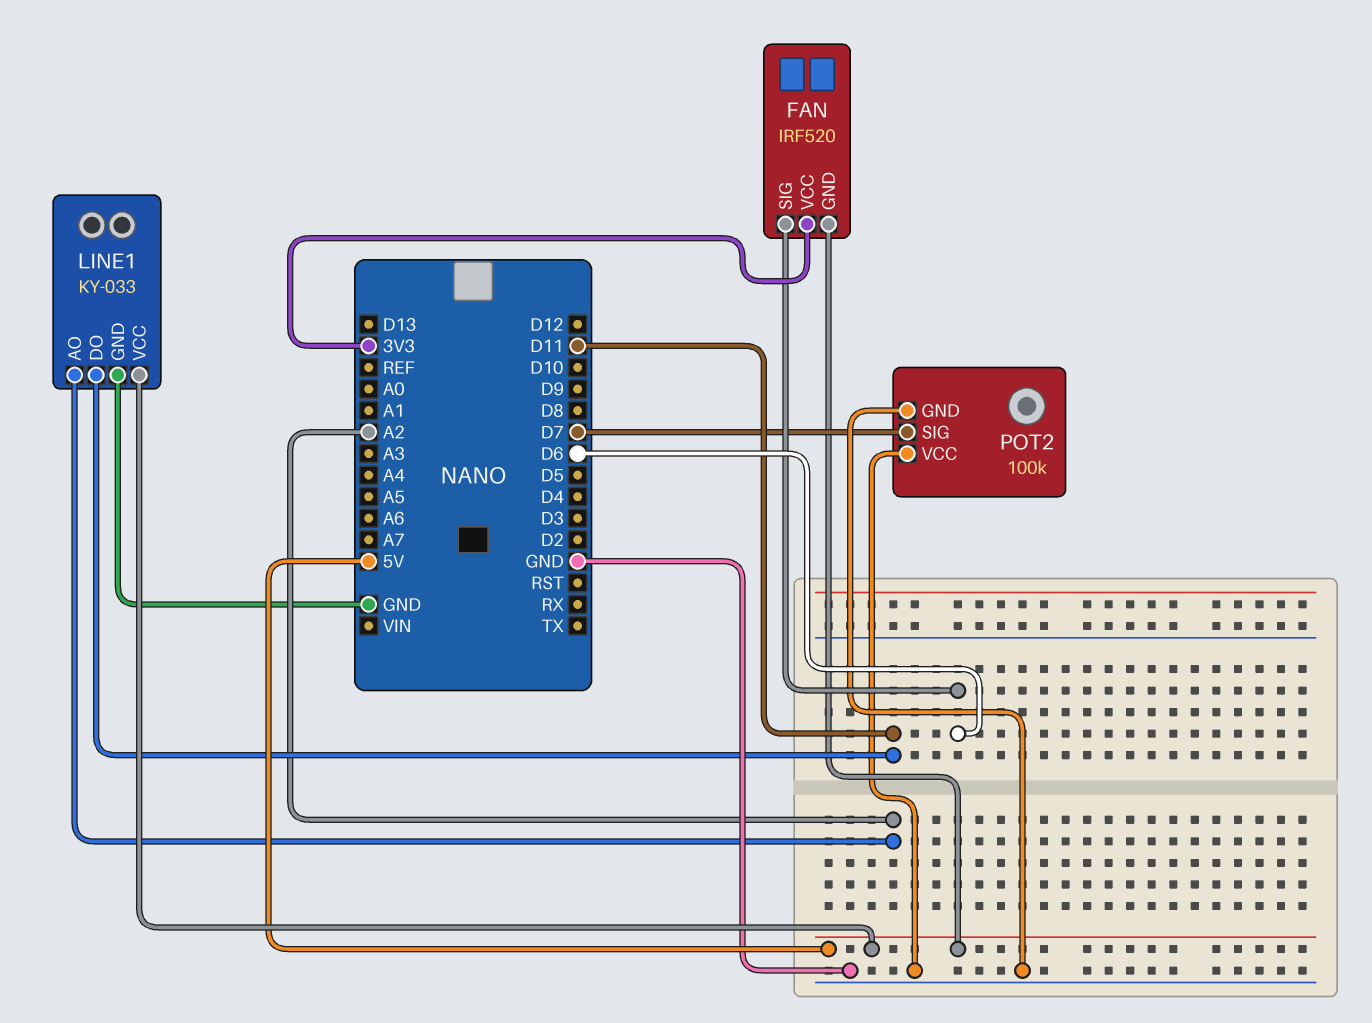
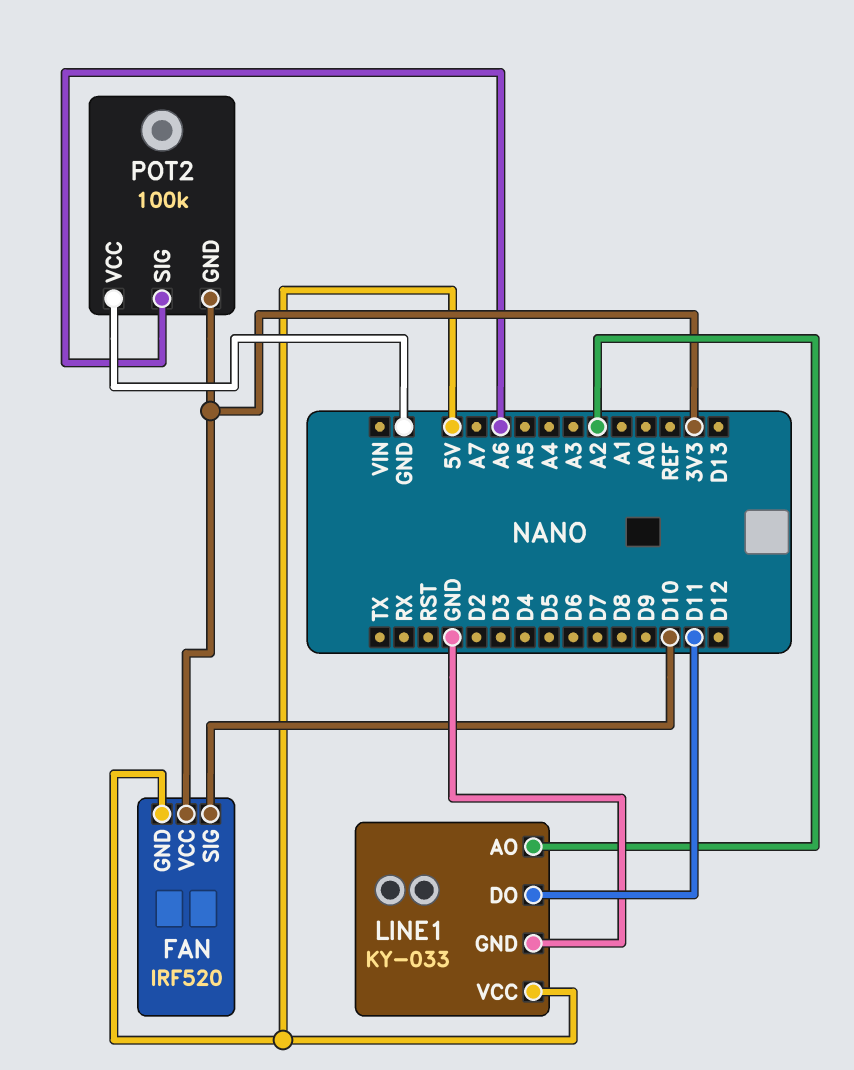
FAN pin SIG: D6 -> D10
POT2 pin GND: GND -> 3V3
POT2 pin SIG: D7 -> A6

